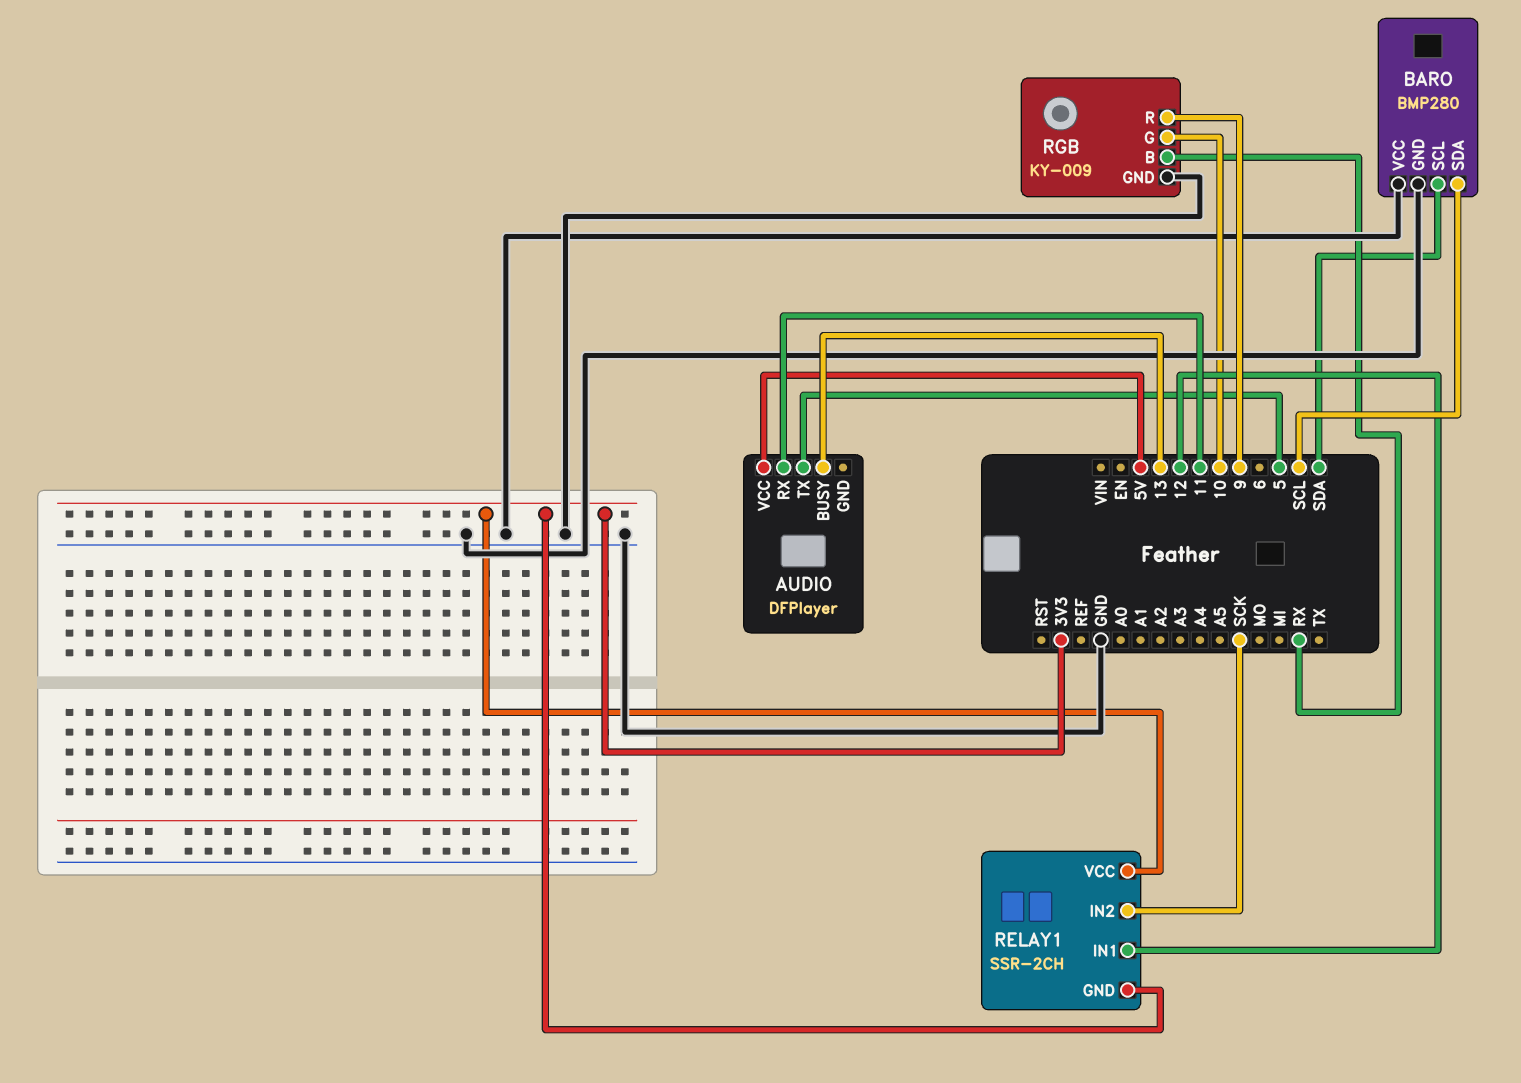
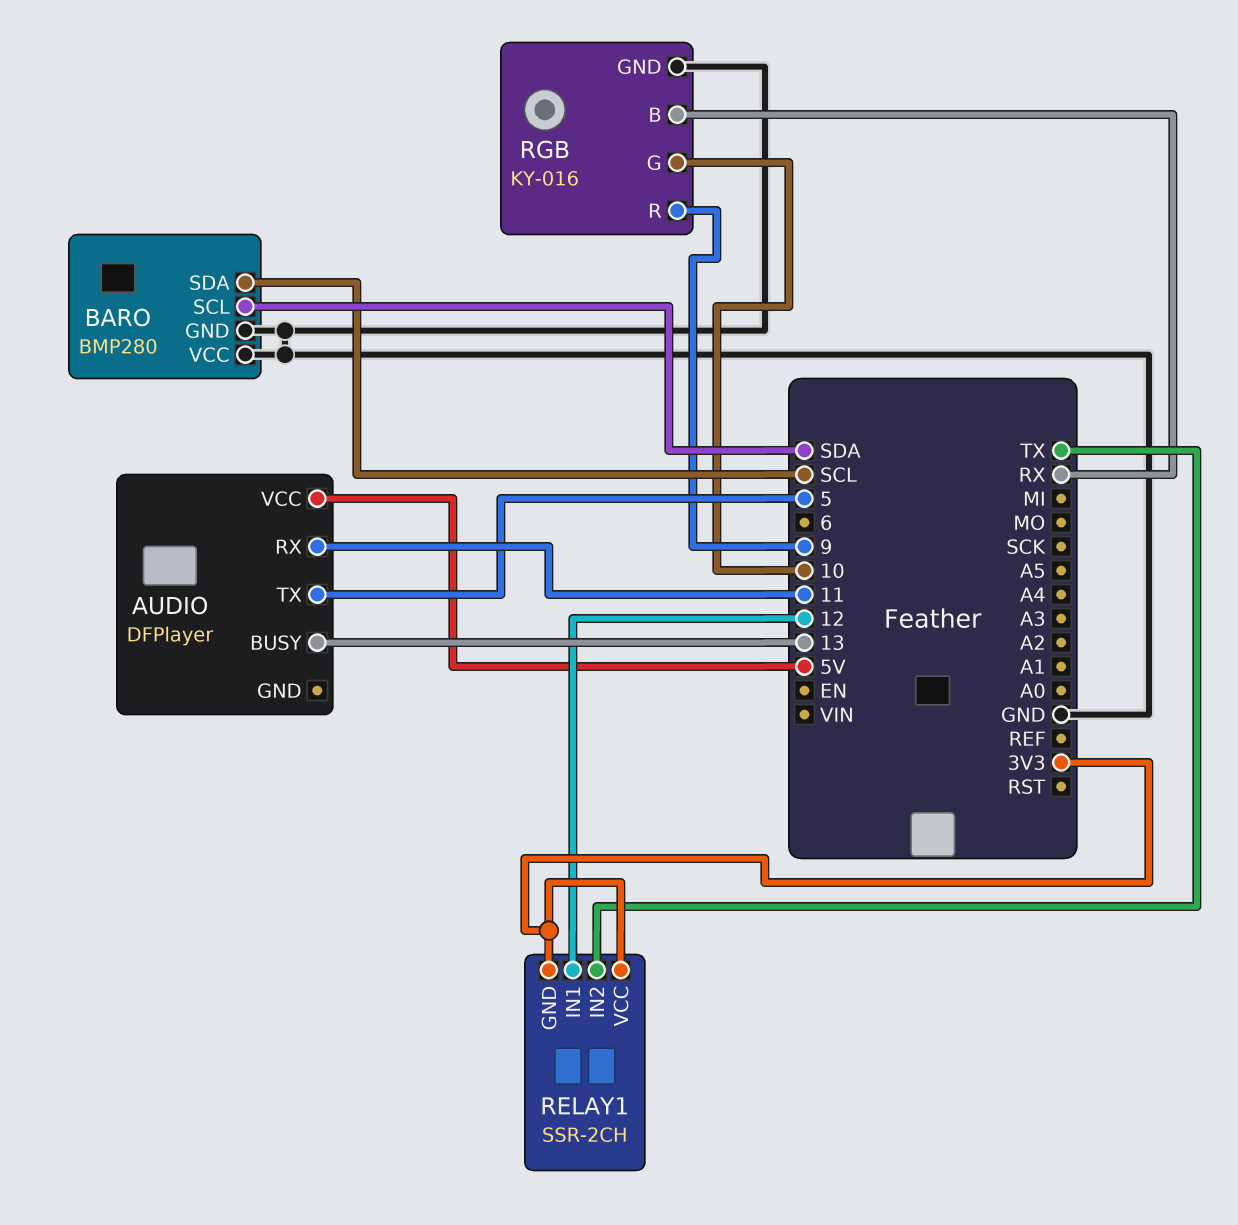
RELAY1 pin IN2: SCK -> TX
RGB: KY-009 -> KY-016

